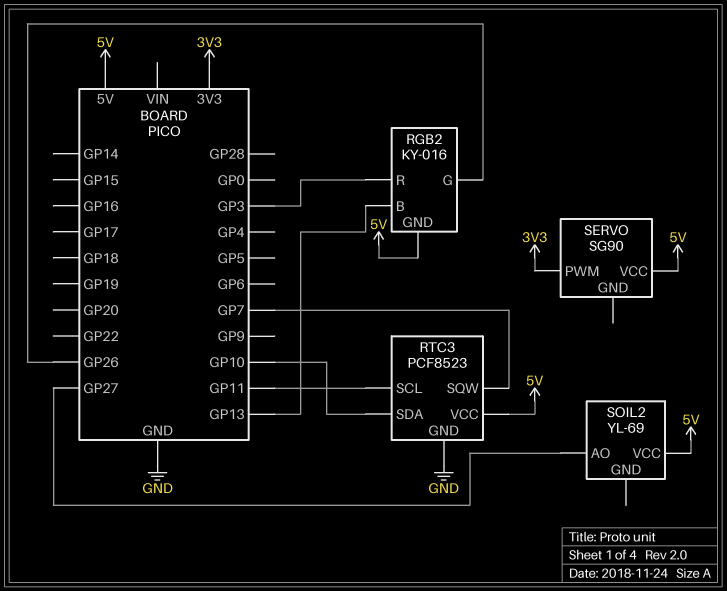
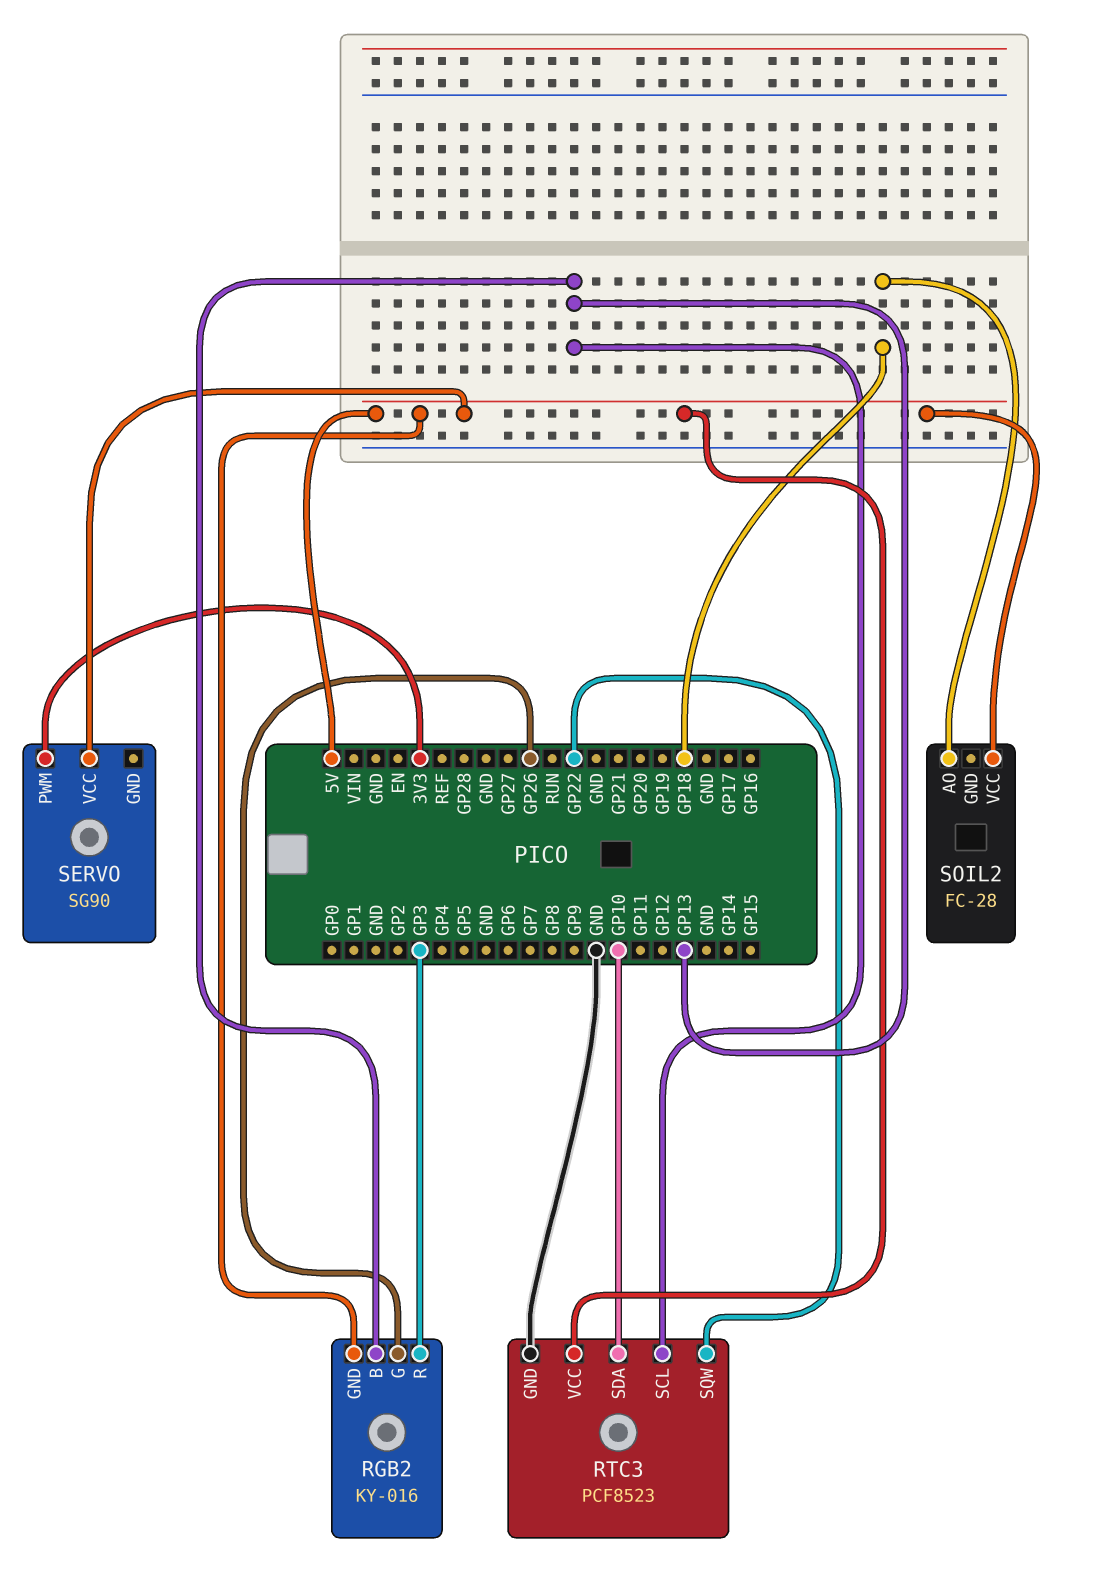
RTC3 pin SCL: GP11 -> GP13
RTC3 pin SQW: GP7 -> GP22
SOIL2: YL-69 -> FC-28
SOIL2 pin AO: GP27 -> GP18

